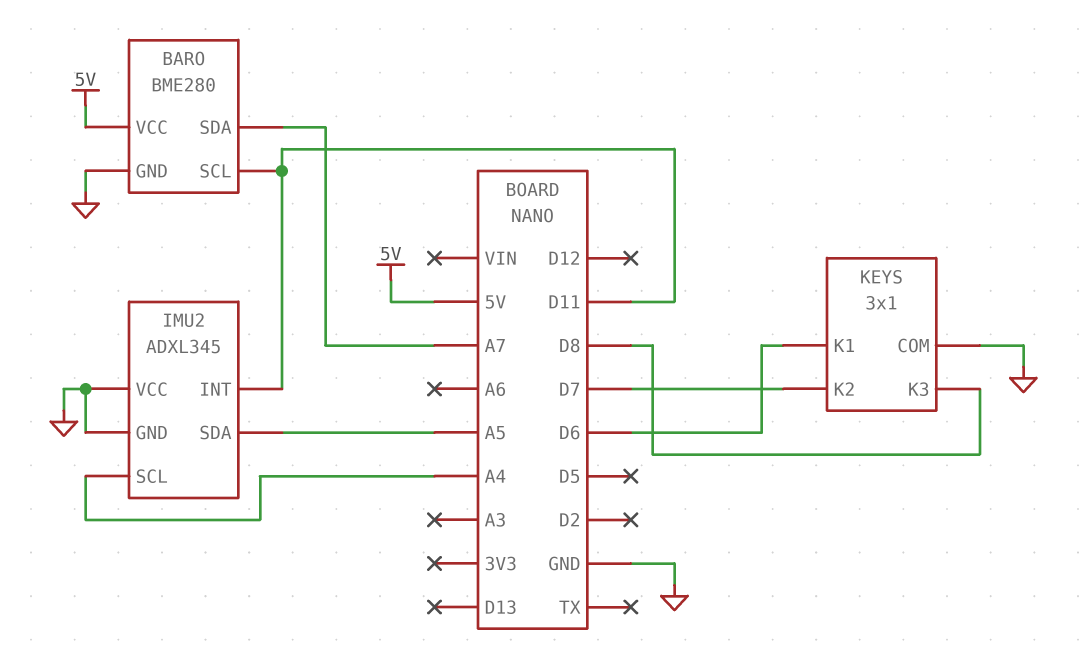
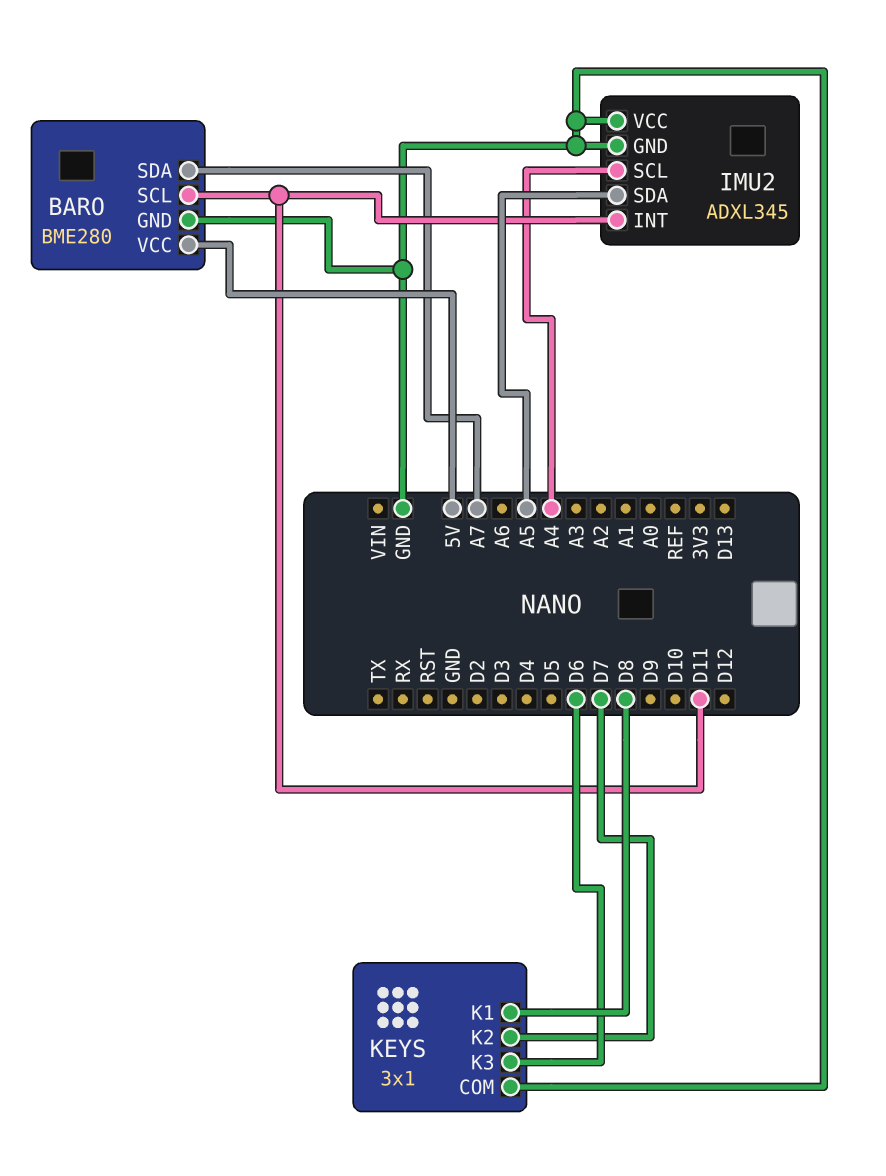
KEYS pin K1: D6 -> D8
KEYS pin K3: D8 -> D6

